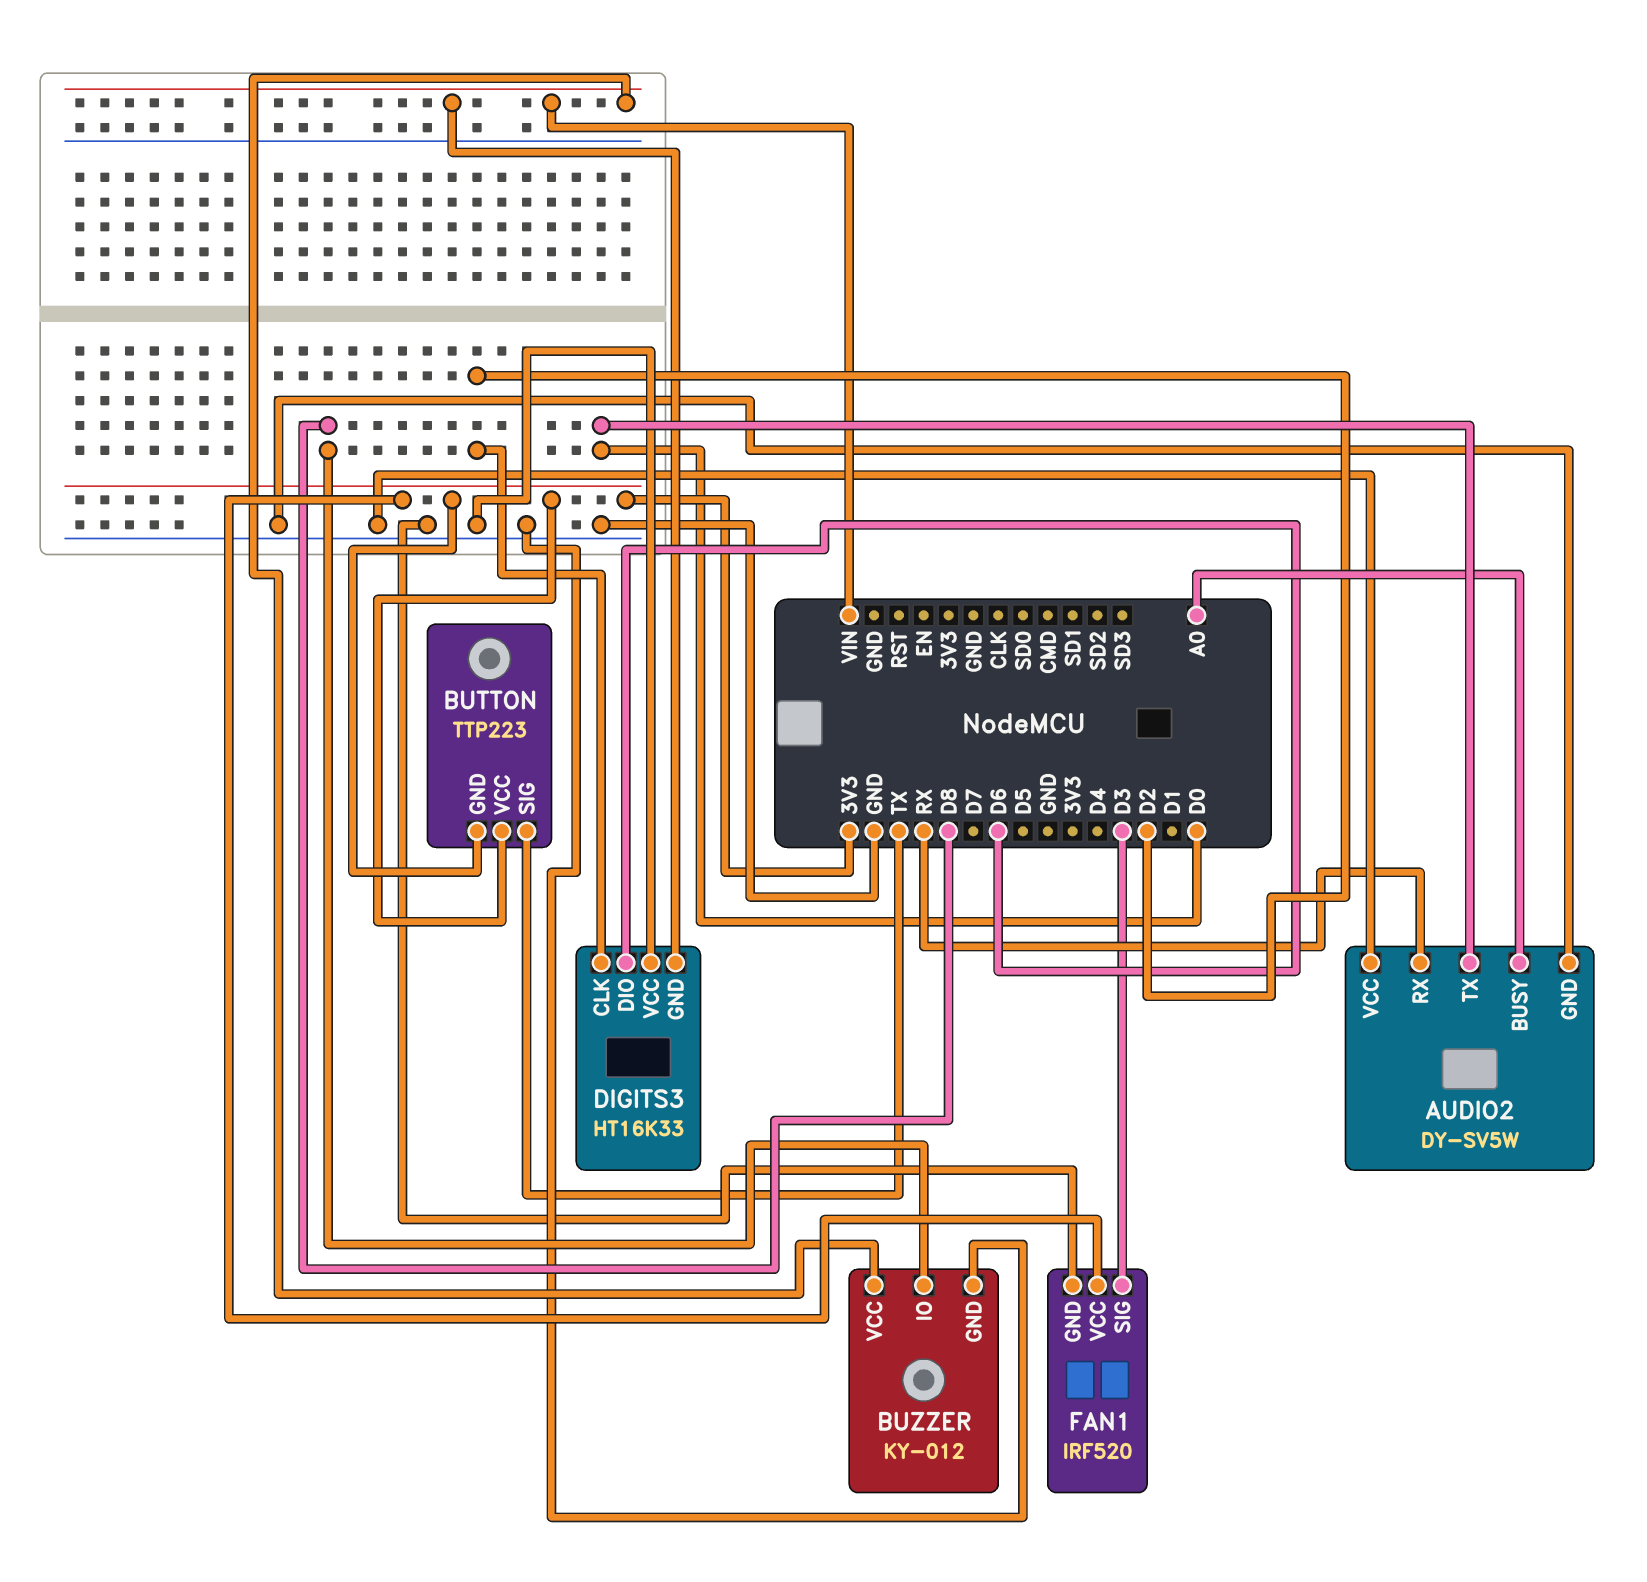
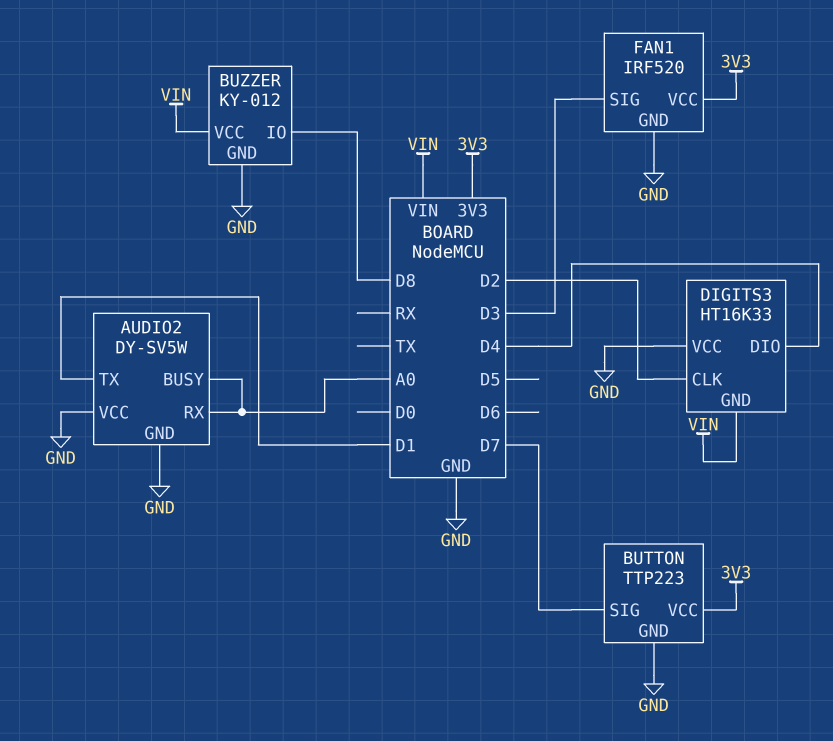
AUDIO2 pin RX: RX -> A0
AUDIO2 pin TX: D0 -> D1
BUTTON pin GND: 3V3 -> GND
BUTTON pin SIG: TX -> D7
DIGITS3 pin DIO: D6 -> D4

